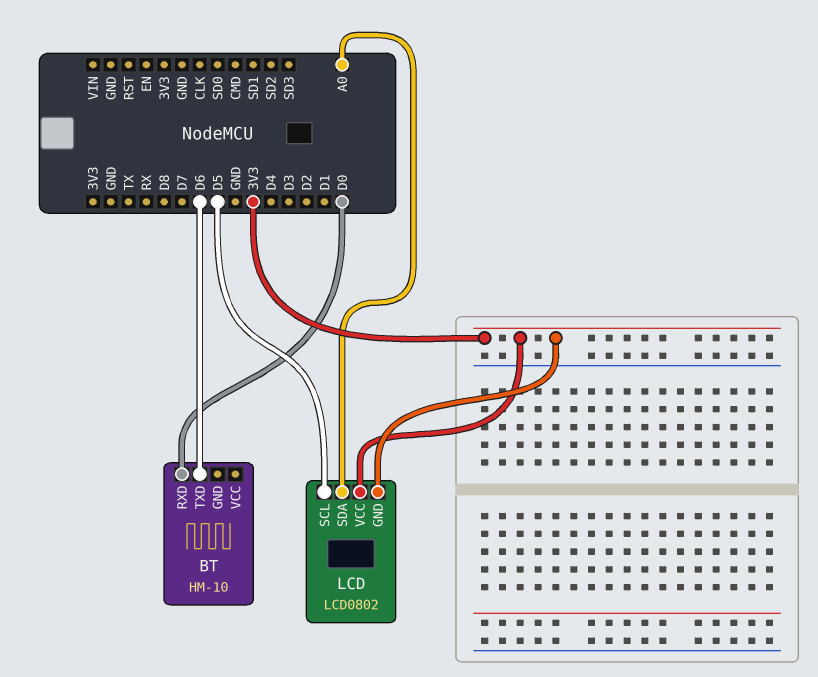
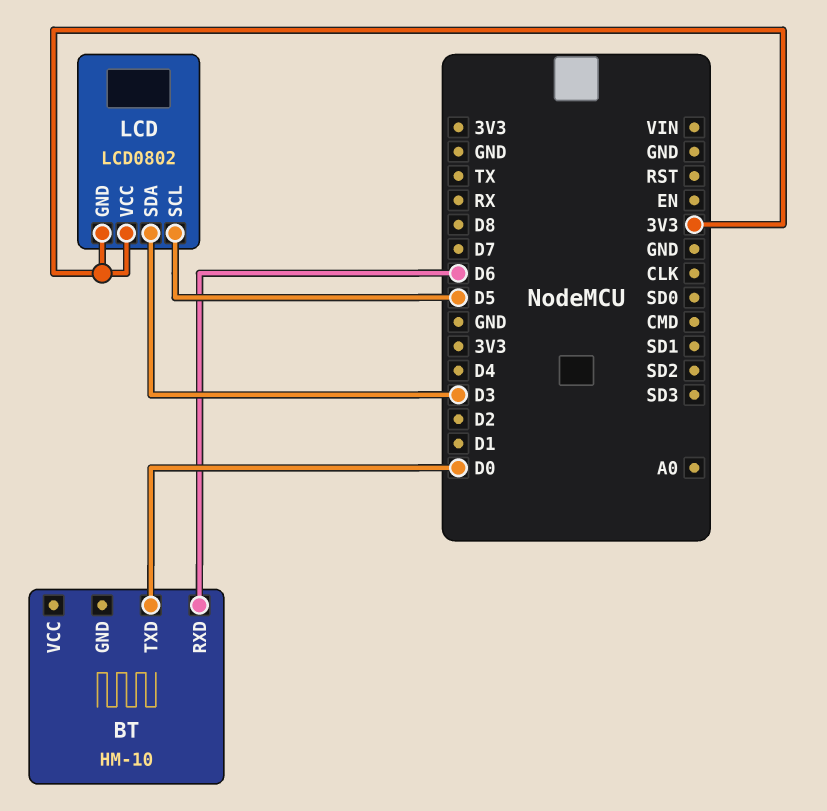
BT pin RXD: D0 -> D6
BT pin TXD: D6 -> D0
LCD pin SDA: A0 -> D3

